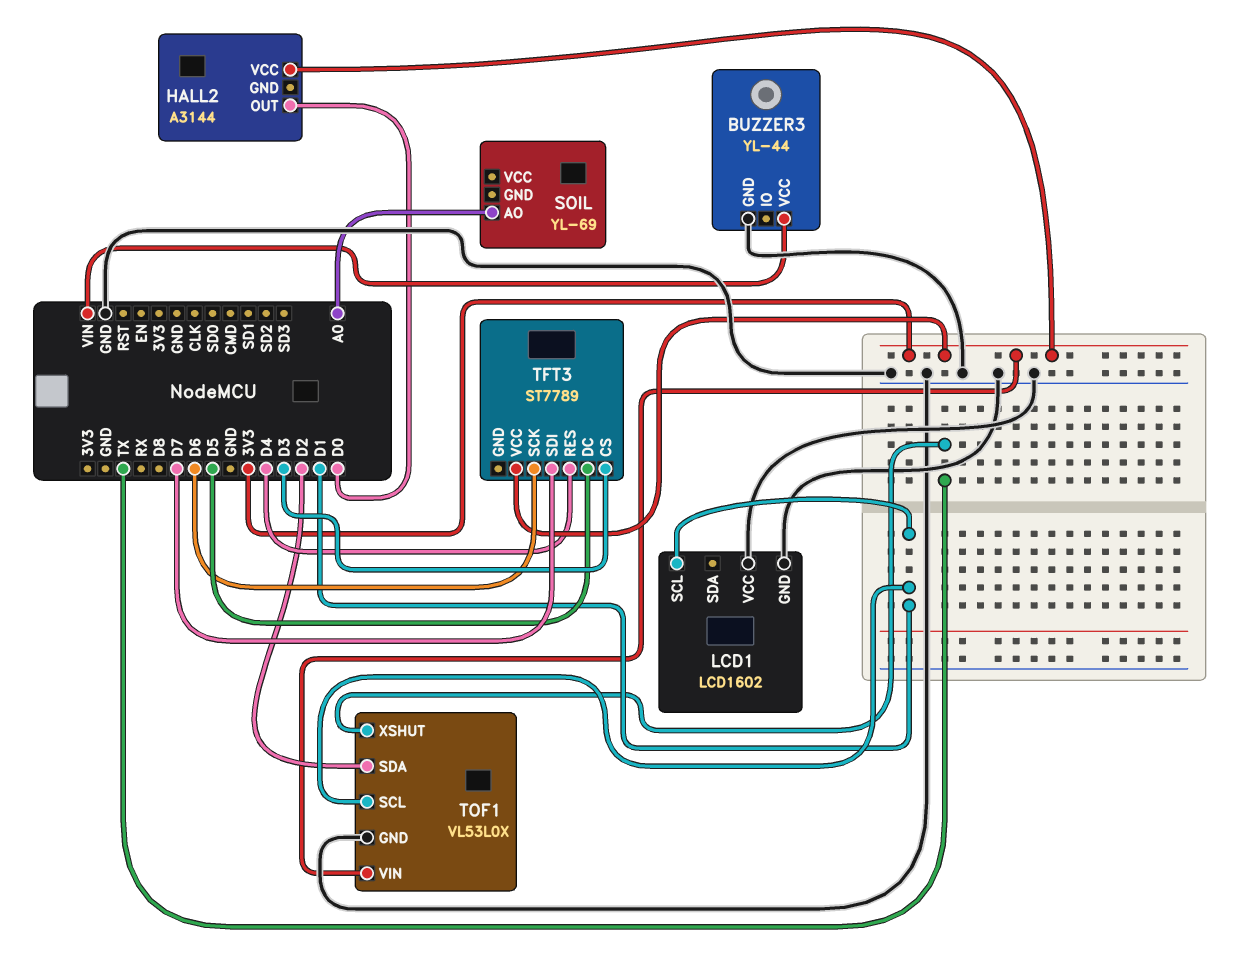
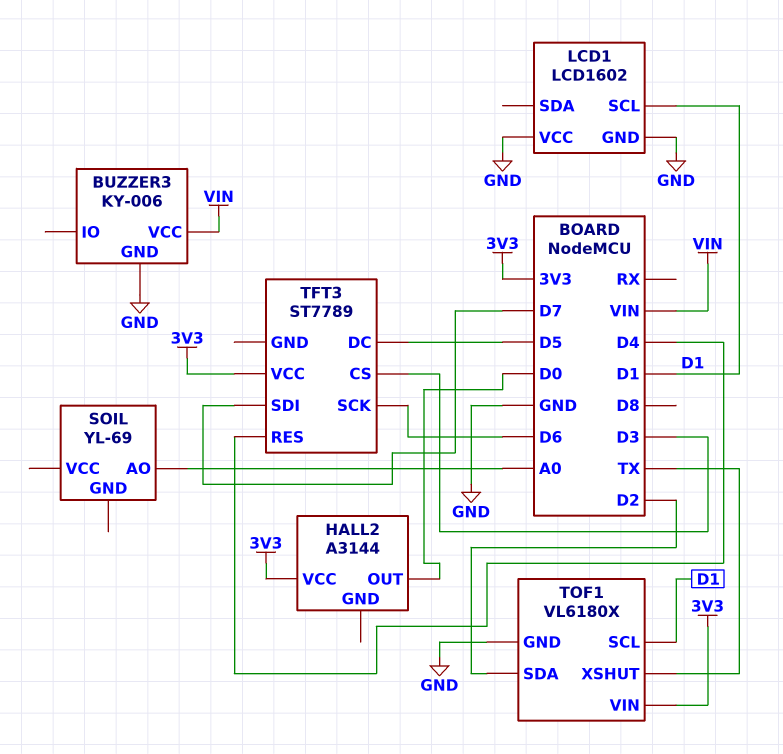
BUZZER3: YL-44 -> KY-006
TOF1: VL53L0X -> VL6180X

